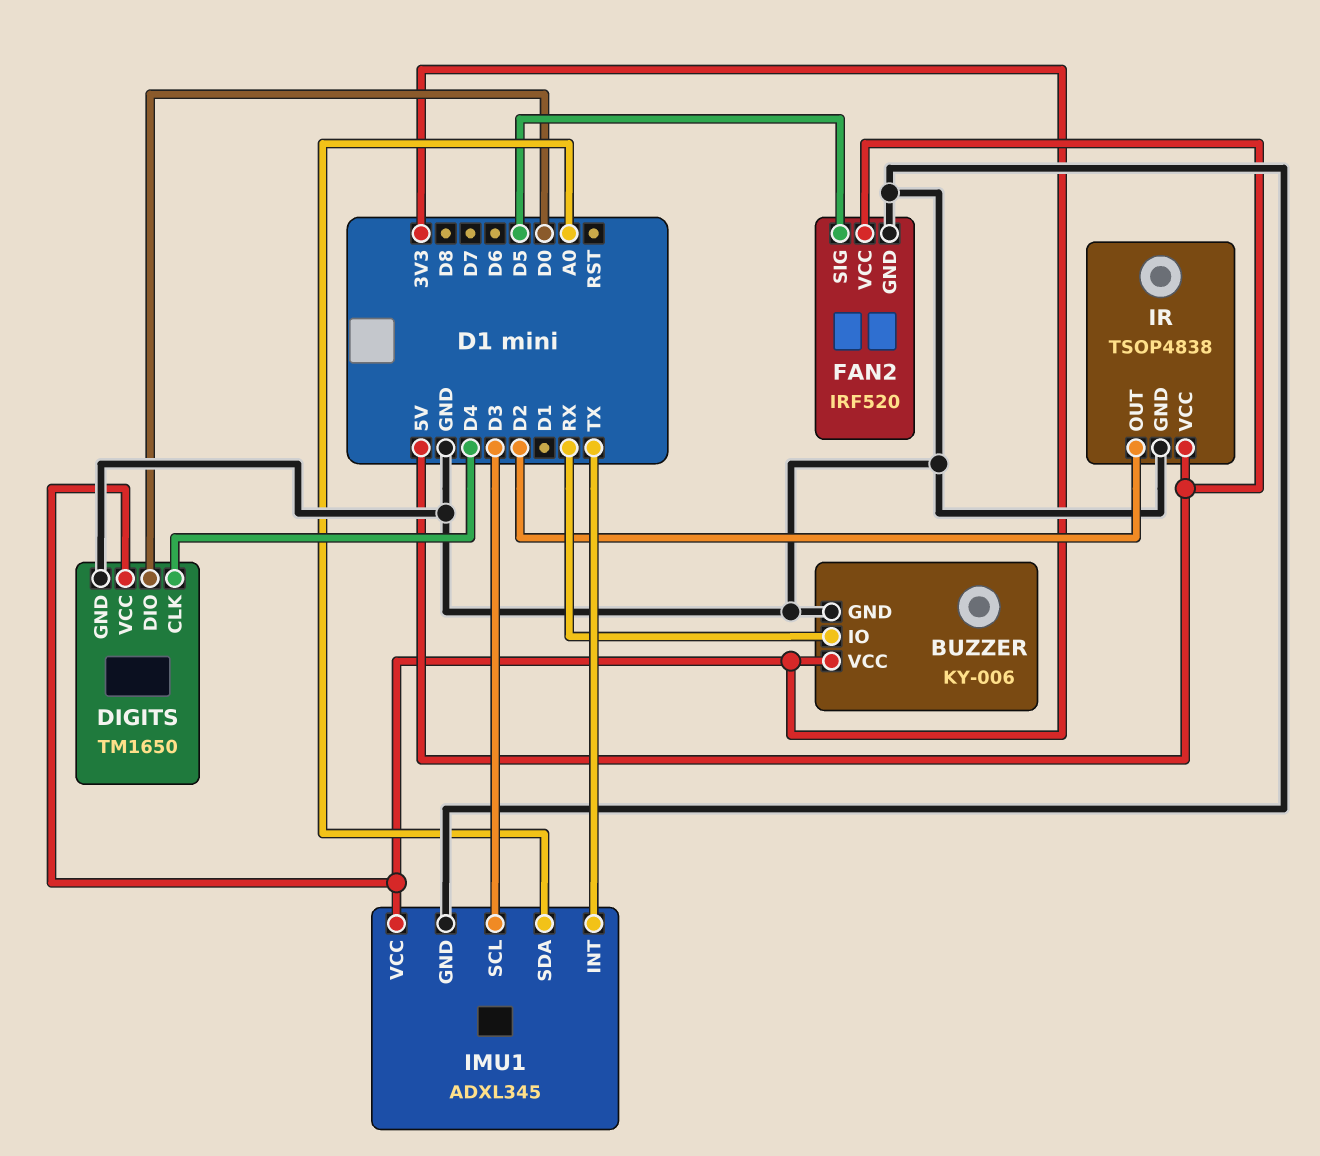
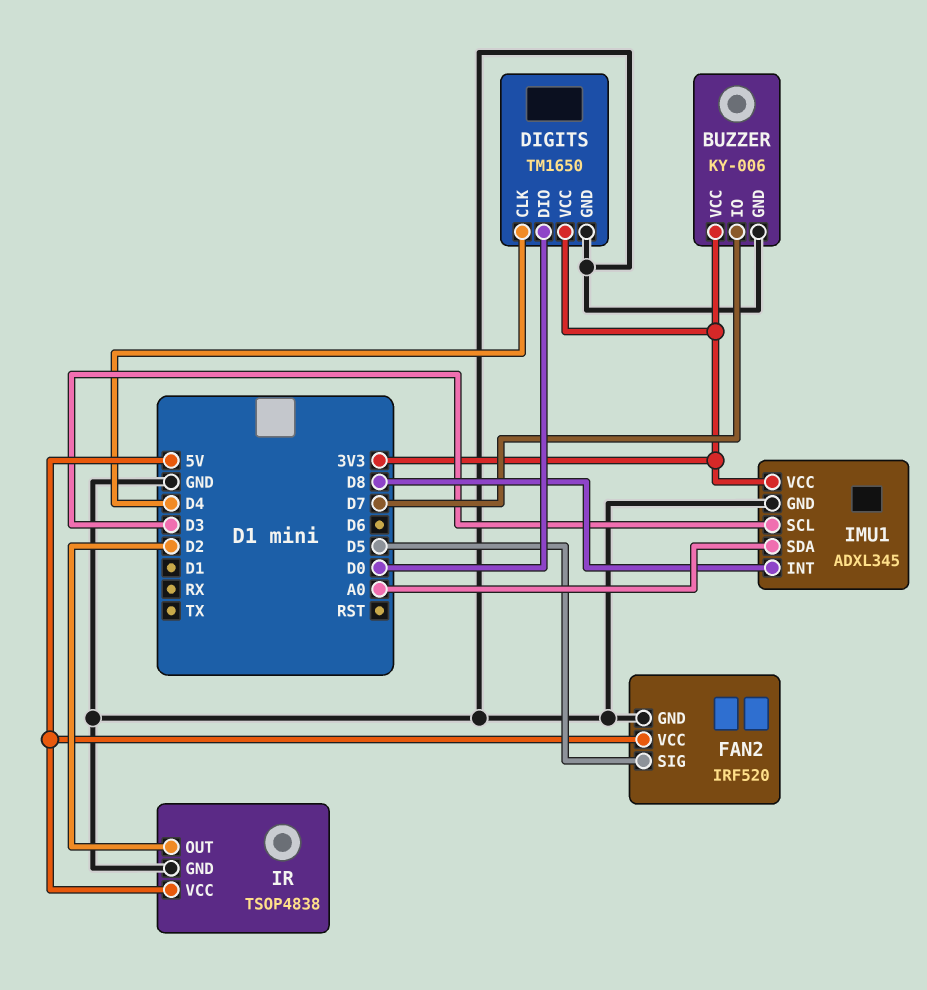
BUZZER pin IO: RX -> D7
IMU1 pin INT: TX -> D8

